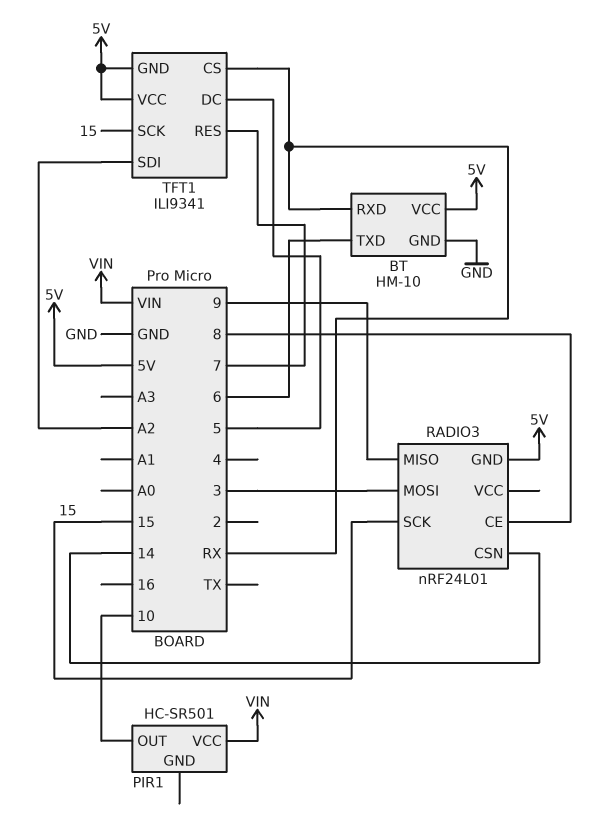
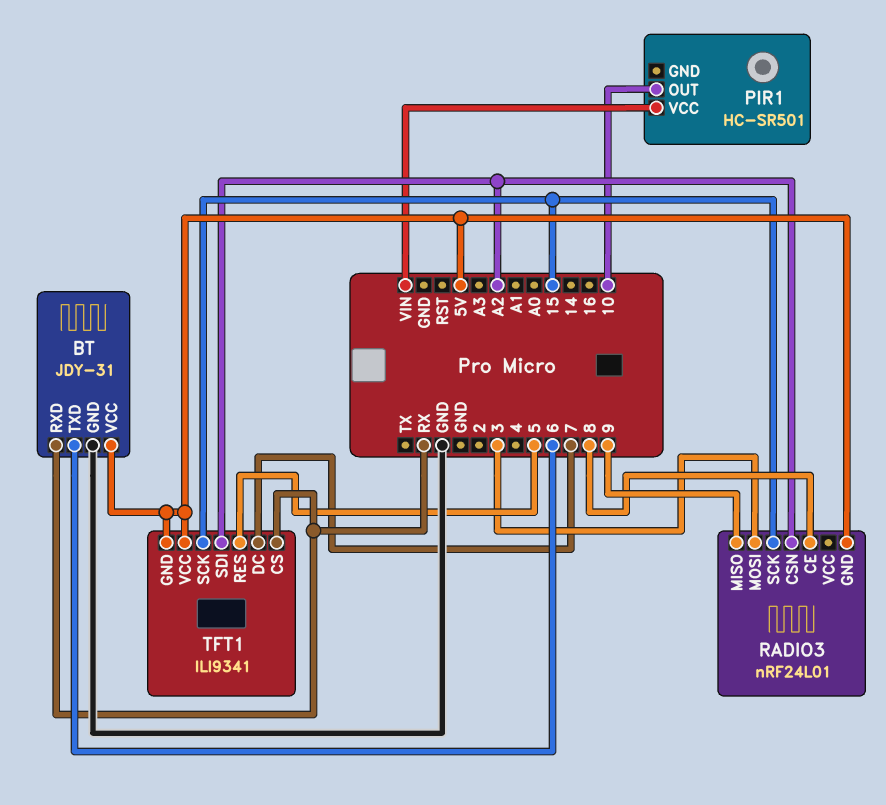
BT: HM-10 -> JDY-31
RADIO3 pin CSN: 14 -> A2
TFT1 pin DC: 5 -> 7
TFT1 pin RES: 7 -> 5

